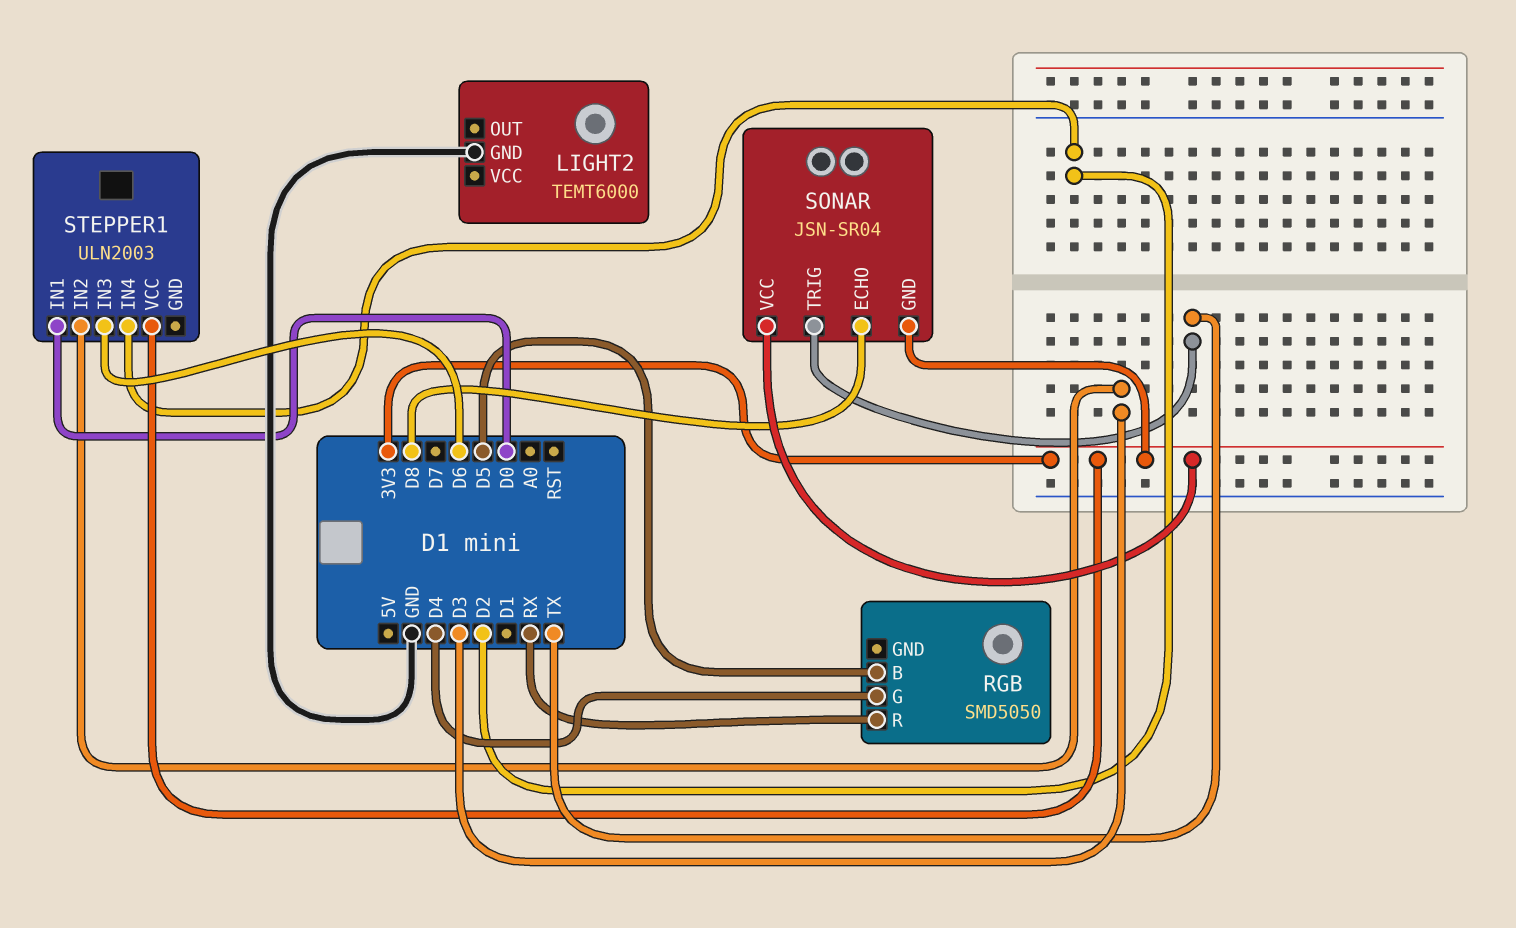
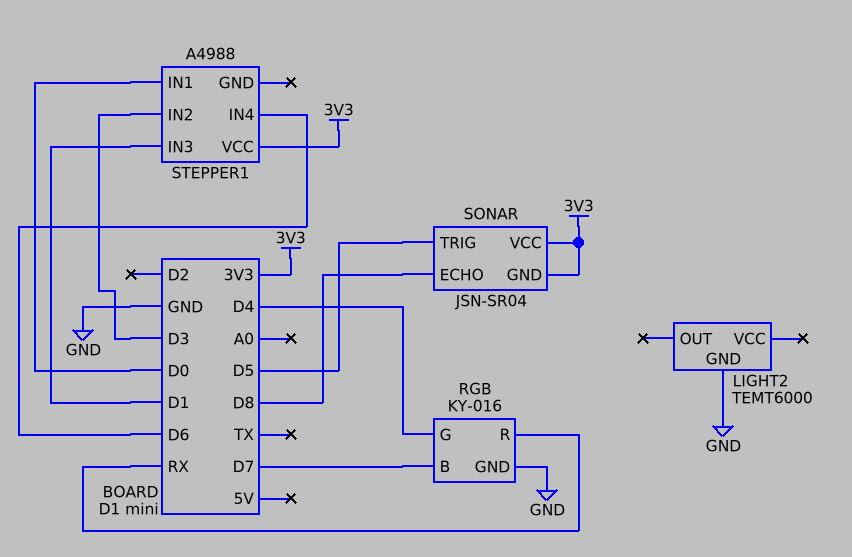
RGB: SMD5050 -> KY-016
RGB pin B: D5 -> D7
RGB pin GND: none -> GND
SONAR pin TRIG: TX -> D5
STEPPER1: ULN2003 -> A4988
STEPPER1 pin IN3: D6 -> D1
STEPPER1 pin IN4: D2 -> D6

